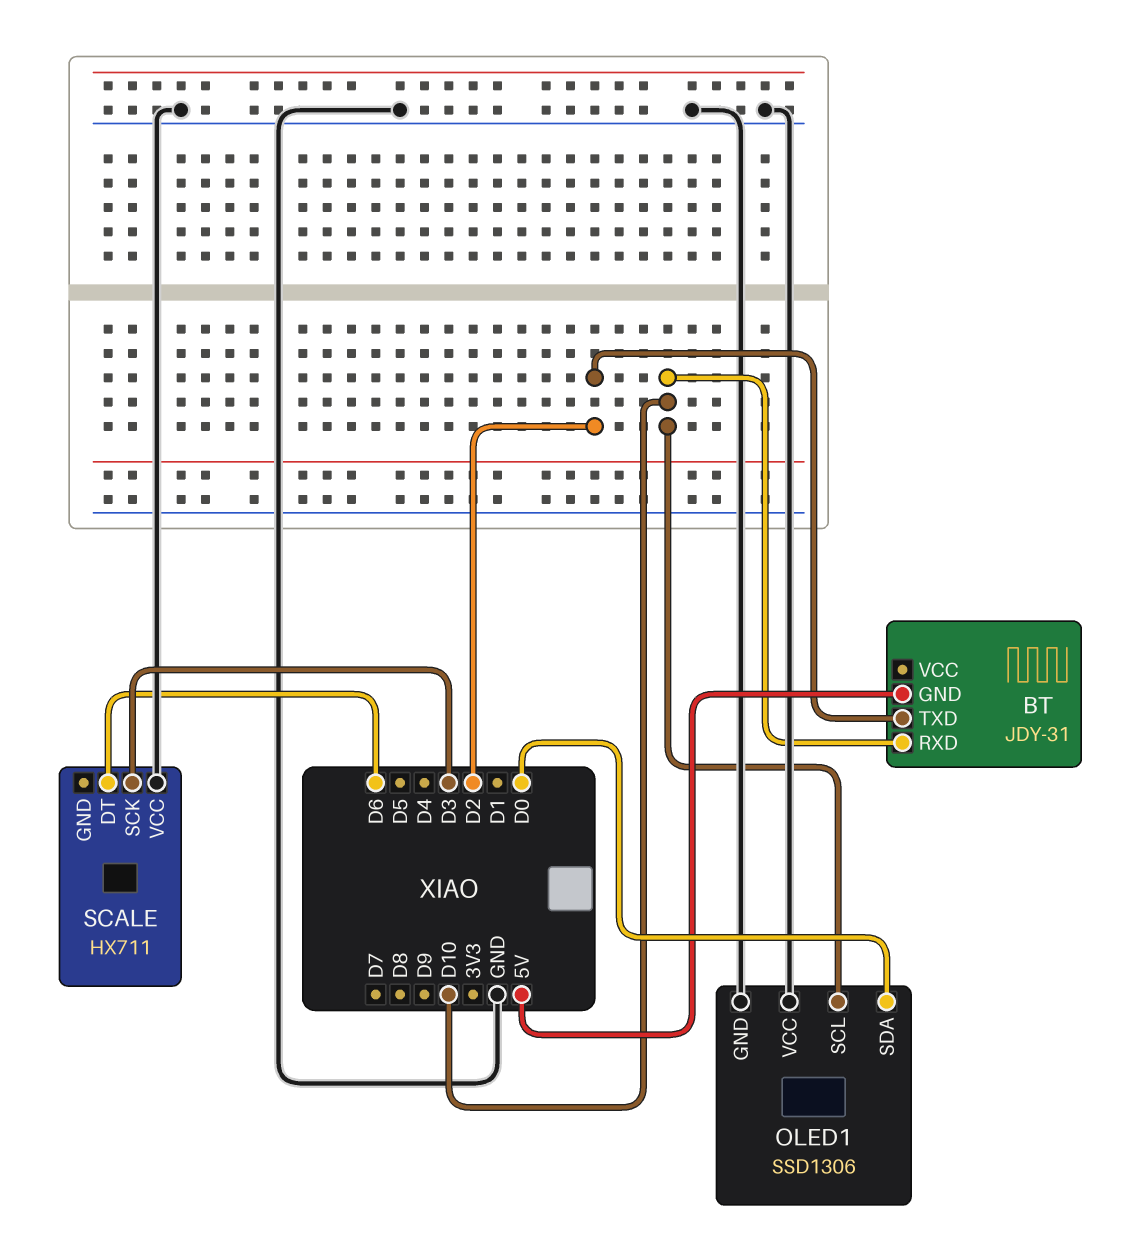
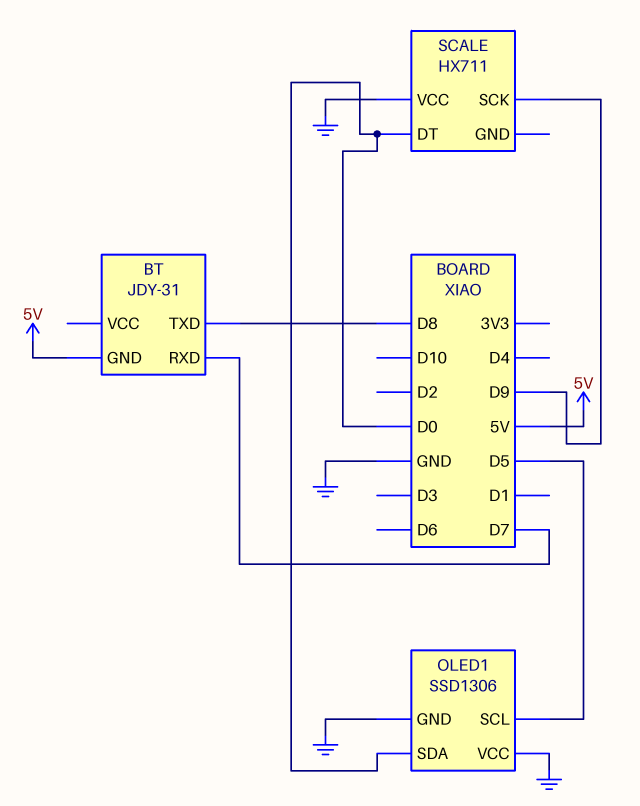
BT pin RXD: D10 -> D7
BT pin TXD: D2 -> D8
OLED1 pin SCL: D10 -> D5
SCALE pin DT: D6 -> D0
SCALE pin SCK: D3 -> D9

